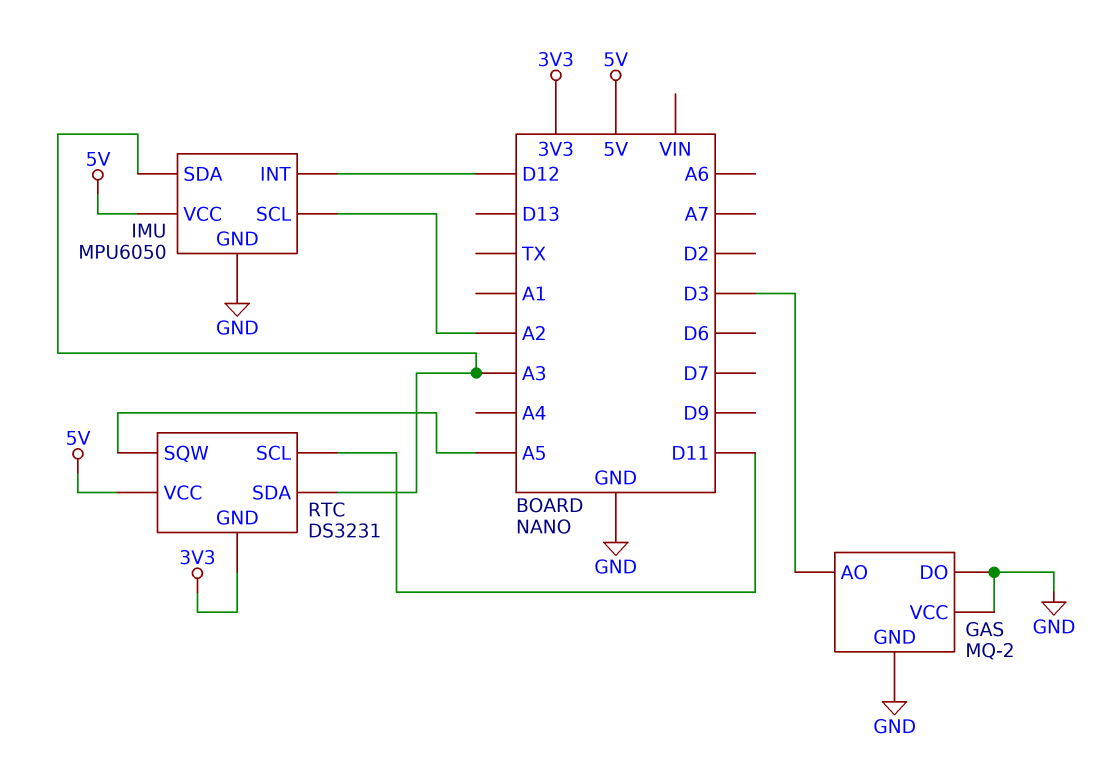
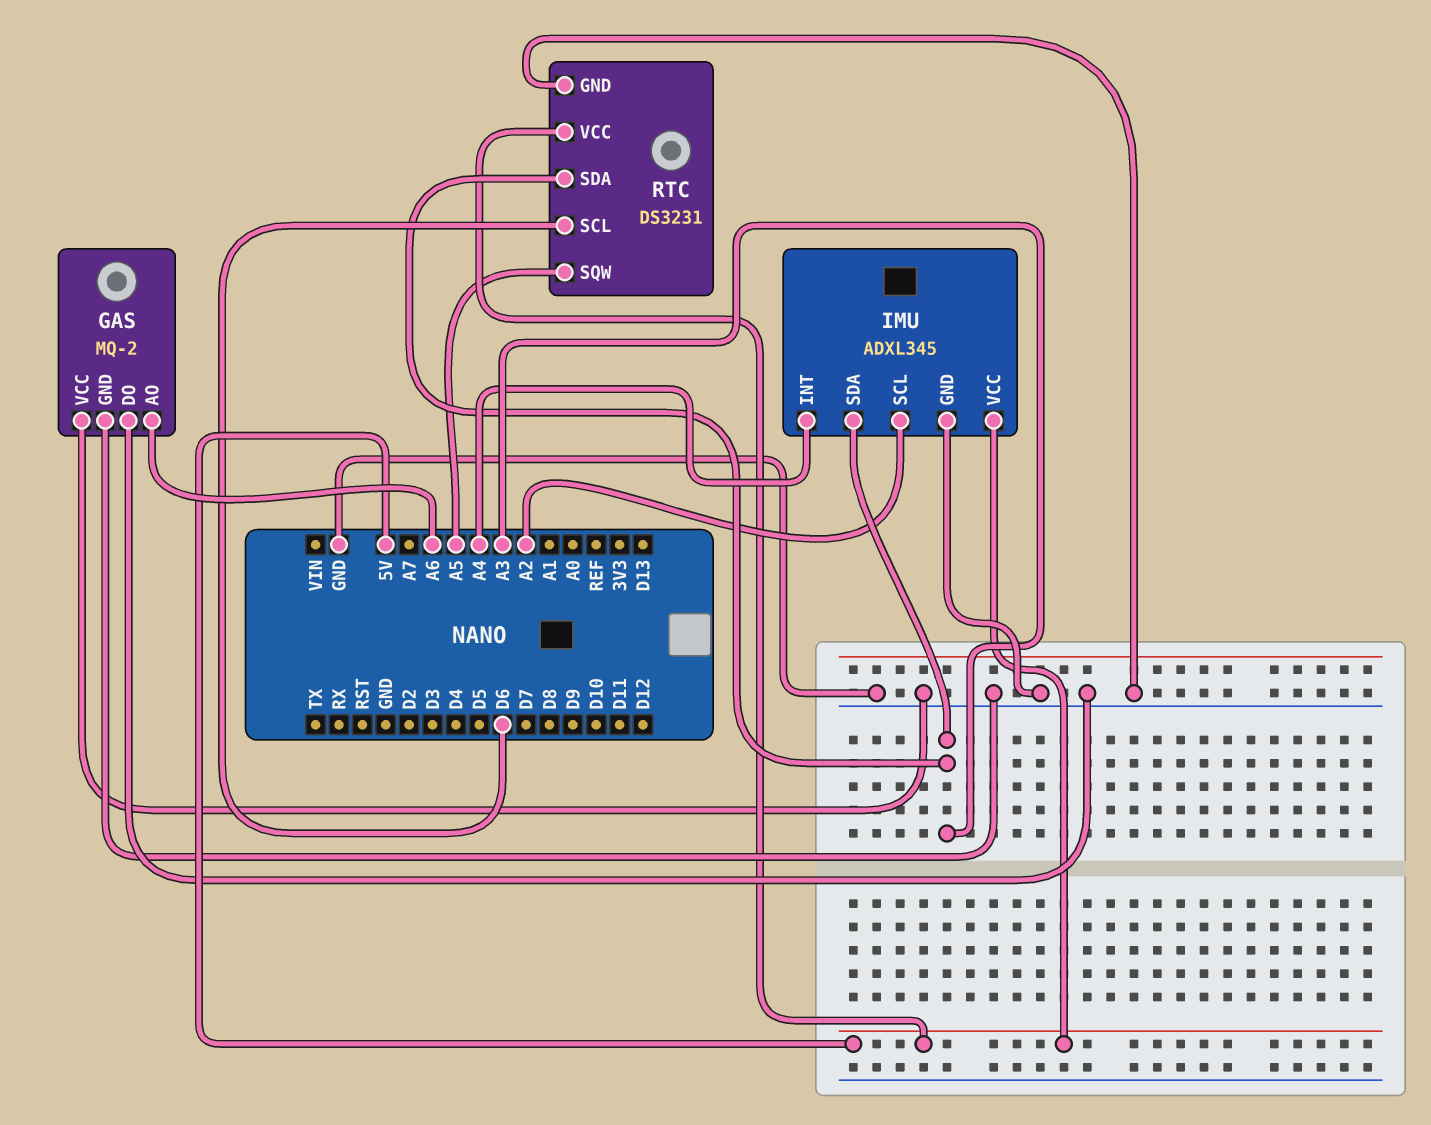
GAS pin AO: D3 -> A6
IMU: MPU6050 -> ADXL345
IMU pin INT: D12 -> A4
RTC pin GND: 3V3 -> GND
RTC pin SCL: D11 -> D6

